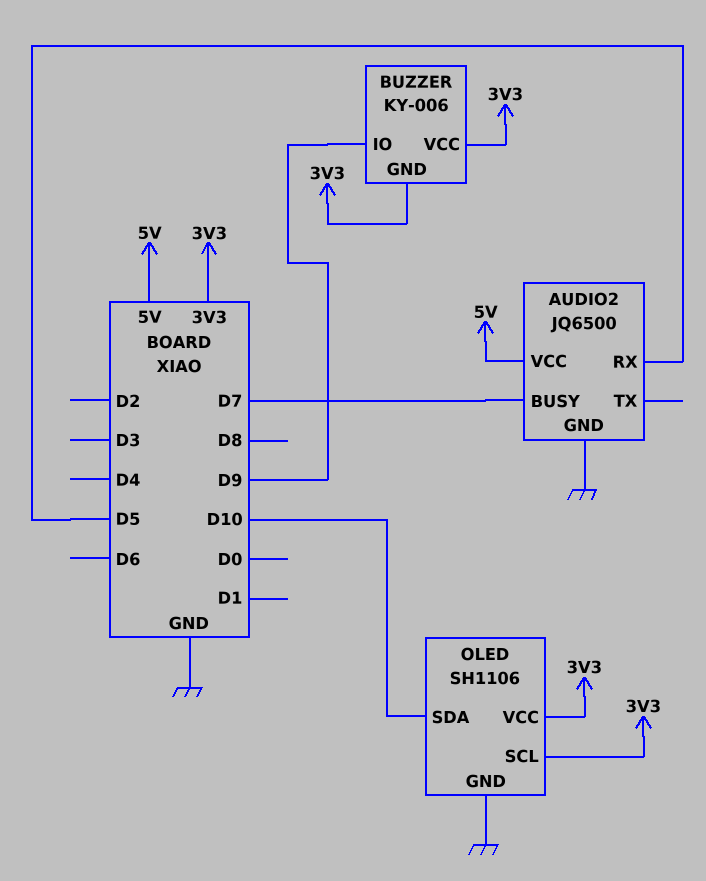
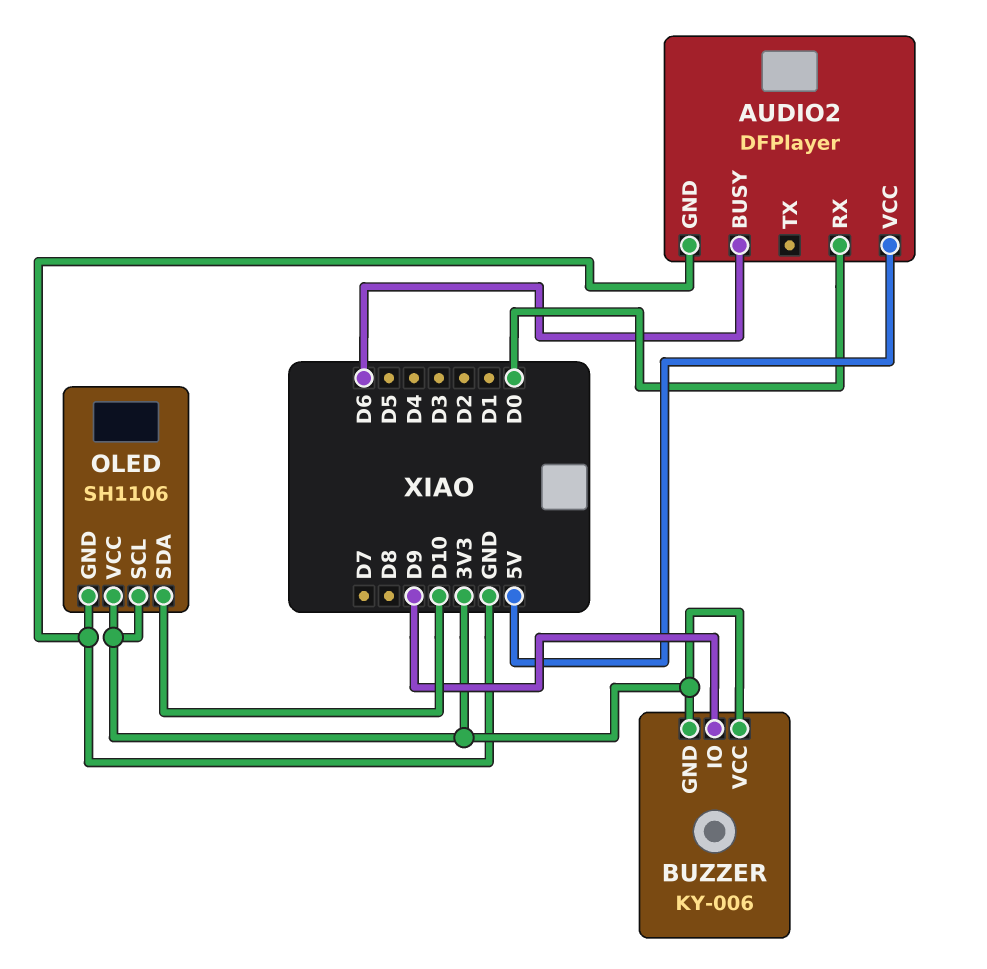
AUDIO2: JQ6500 -> DFPlayer
AUDIO2 pin BUSY: D7 -> D6
AUDIO2 pin RX: D5 -> D0

